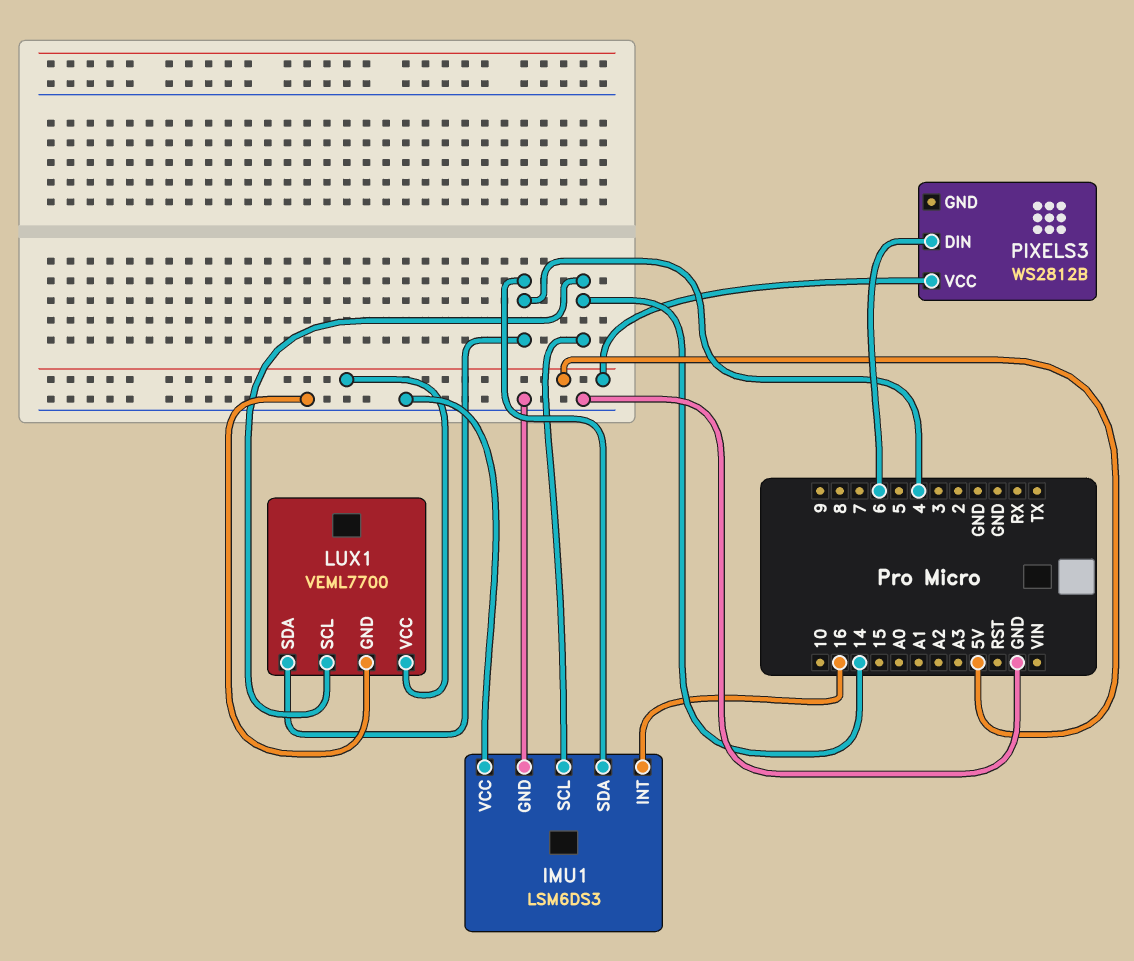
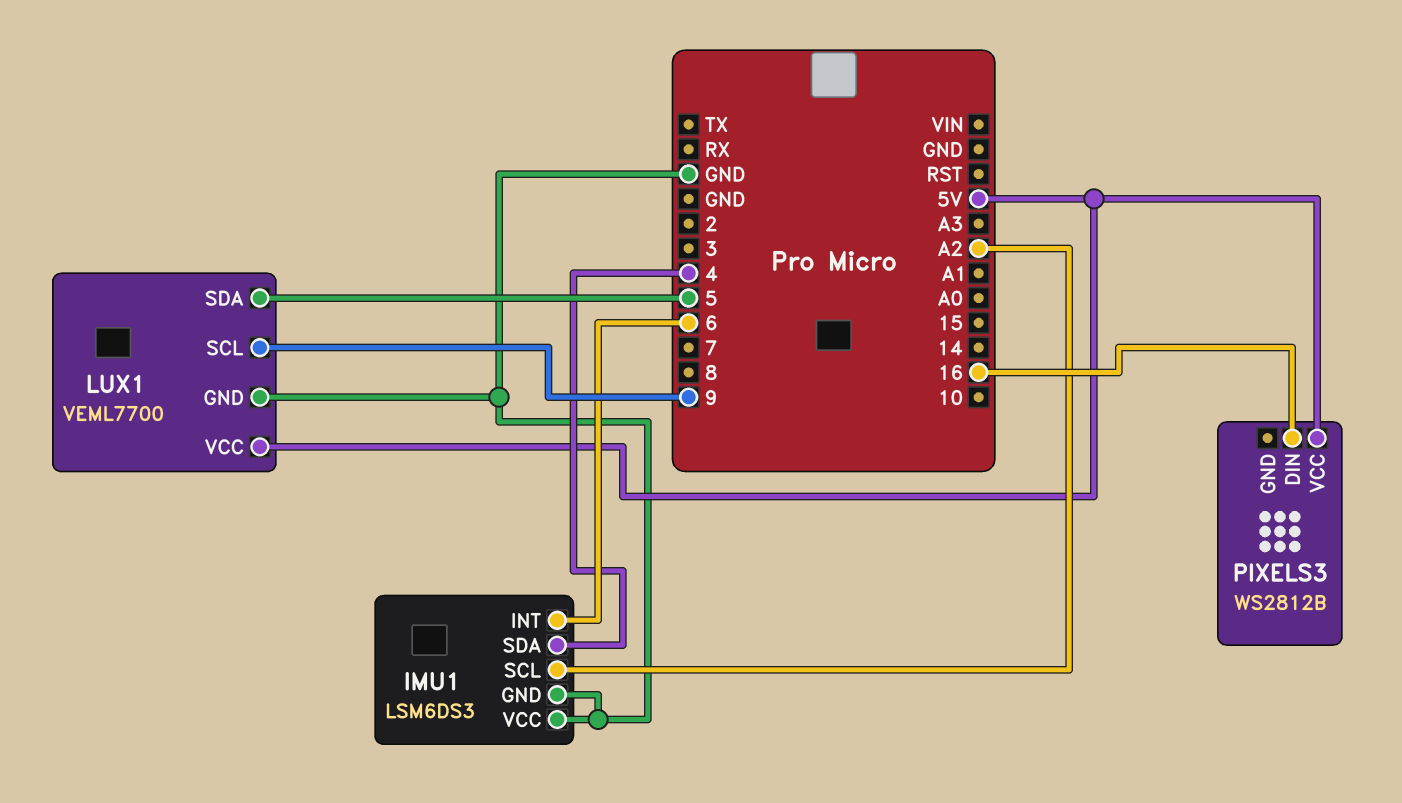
IMU1 pin INT: 16 -> 6
IMU1 pin SCL: 14 -> A2
LUX1 pin SCL: 14 -> 9
LUX1 pin SDA: 4 -> 5
PIXELS3 pin DIN: 6 -> 16

